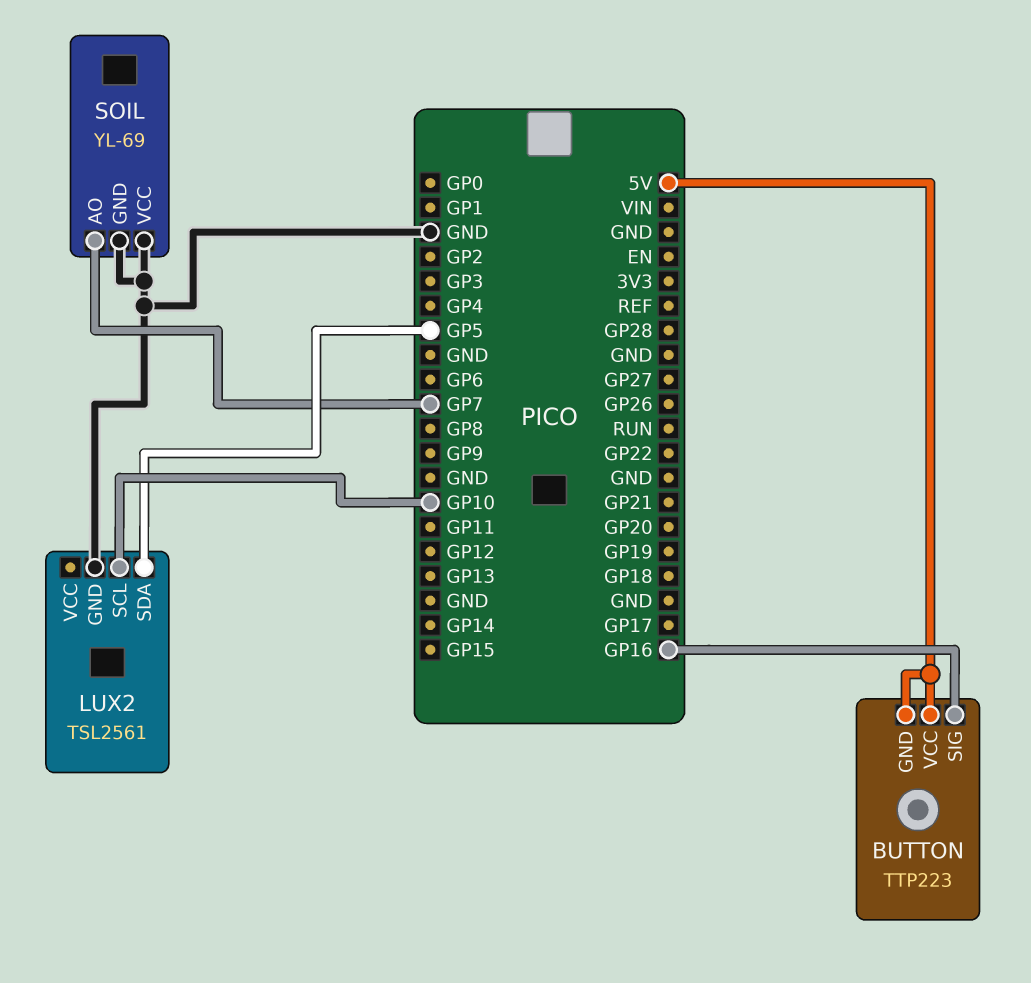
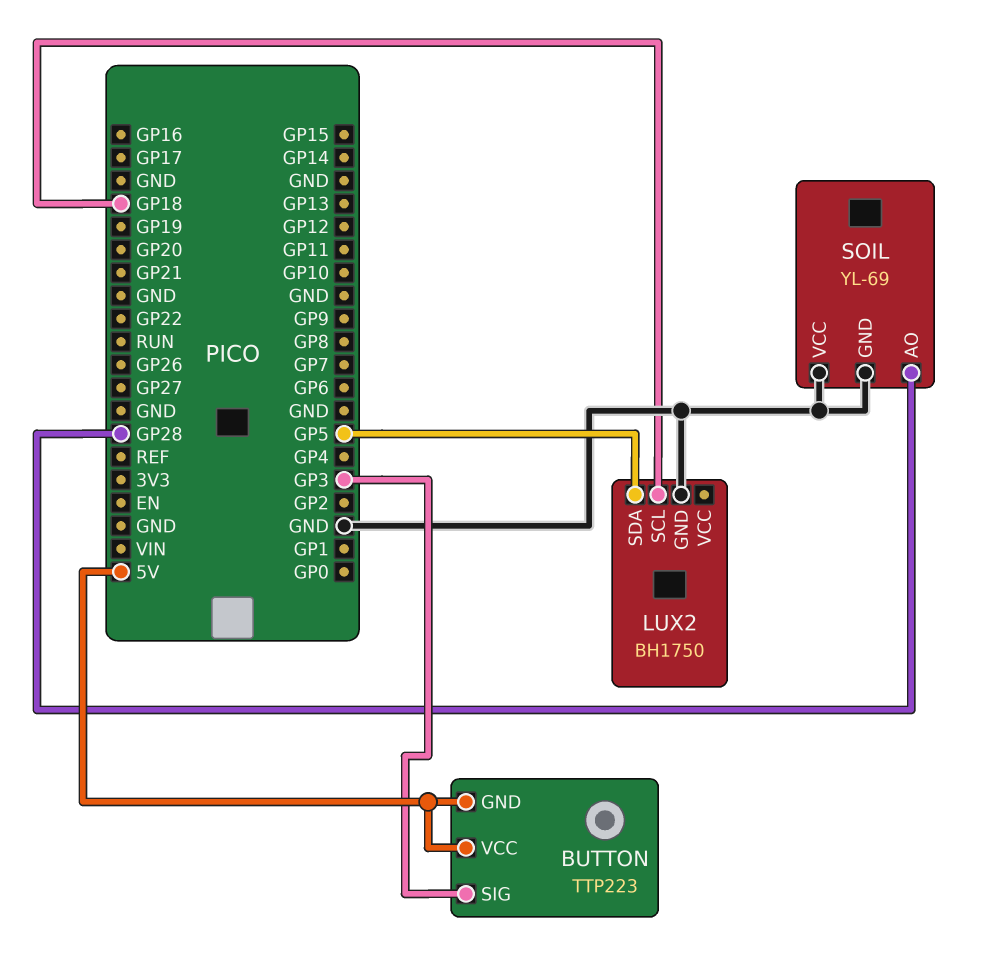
BUTTON pin SIG: GP16 -> GP3
LUX2: TSL2561 -> BH1750
LUX2 pin SCL: GP10 -> GP18
SOIL pin AO: GP7 -> GP28

